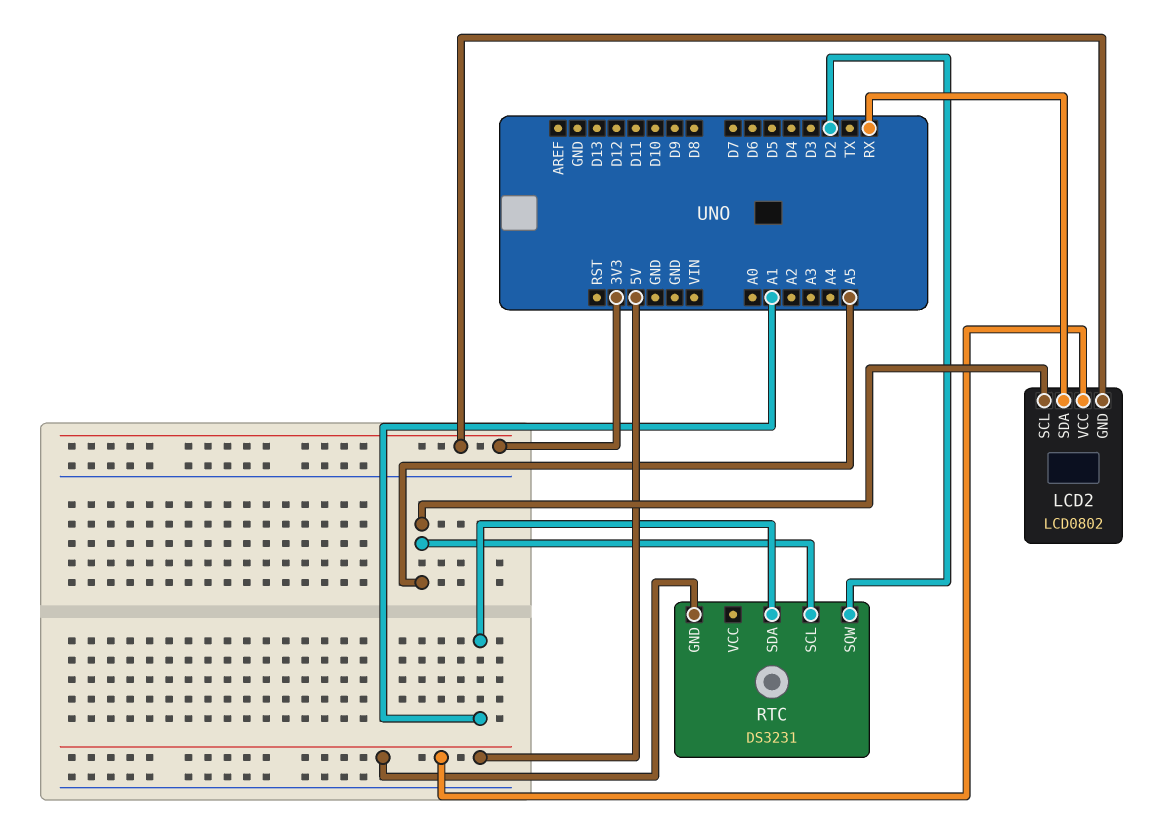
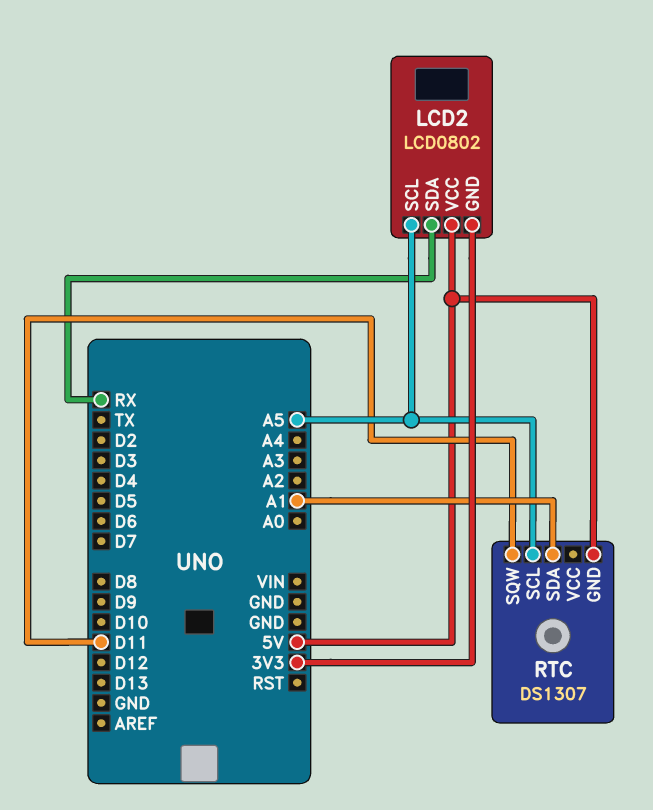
RTC: DS3231 -> DS1307
RTC pin SQW: D2 -> D11

